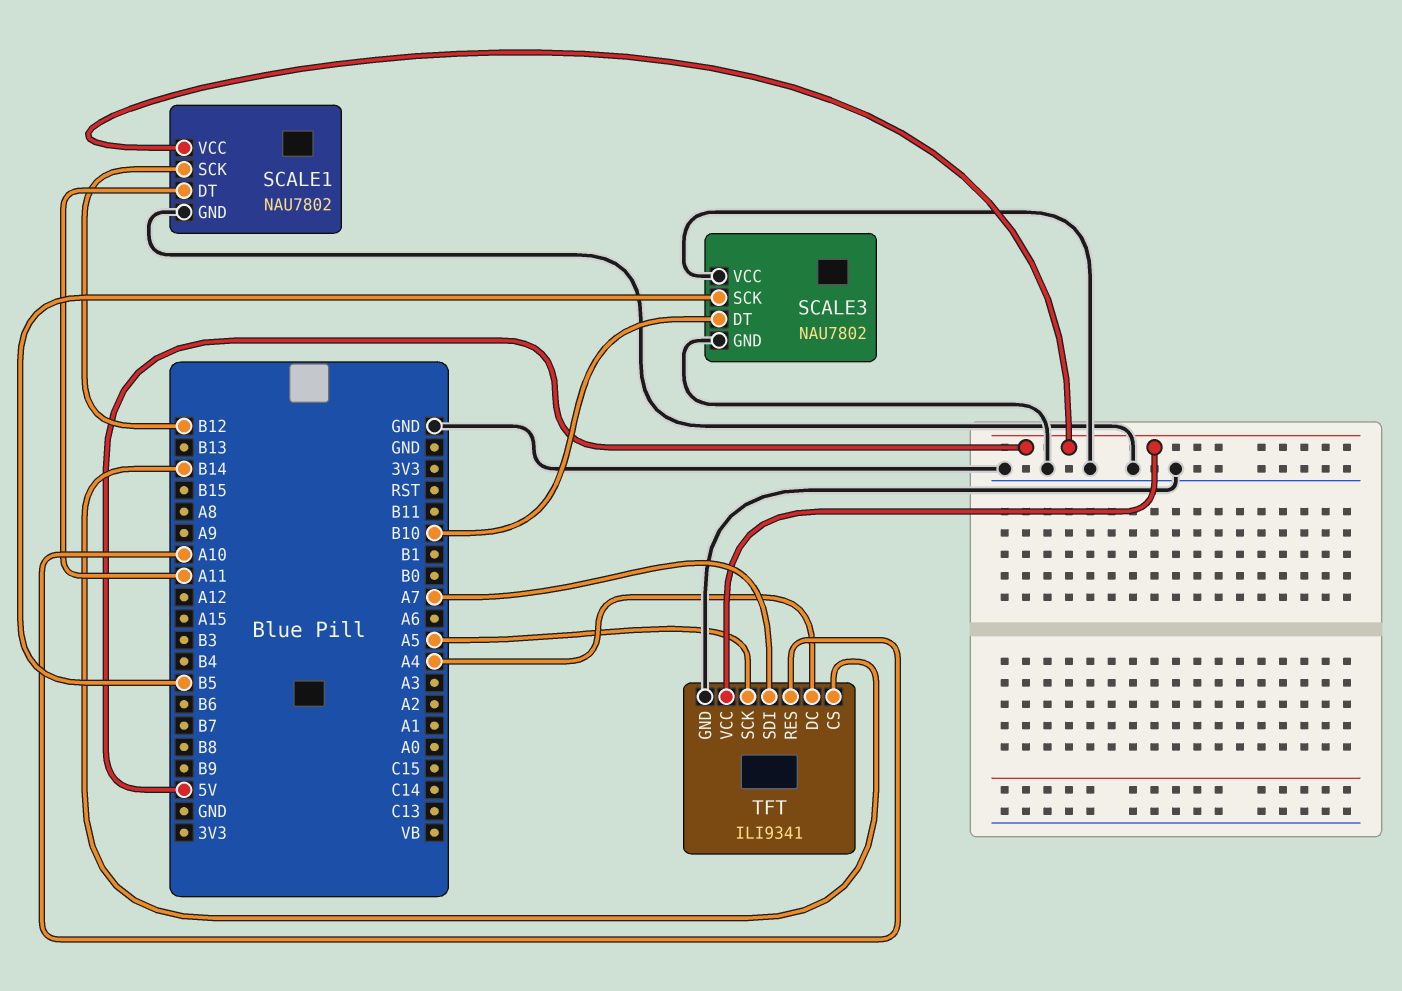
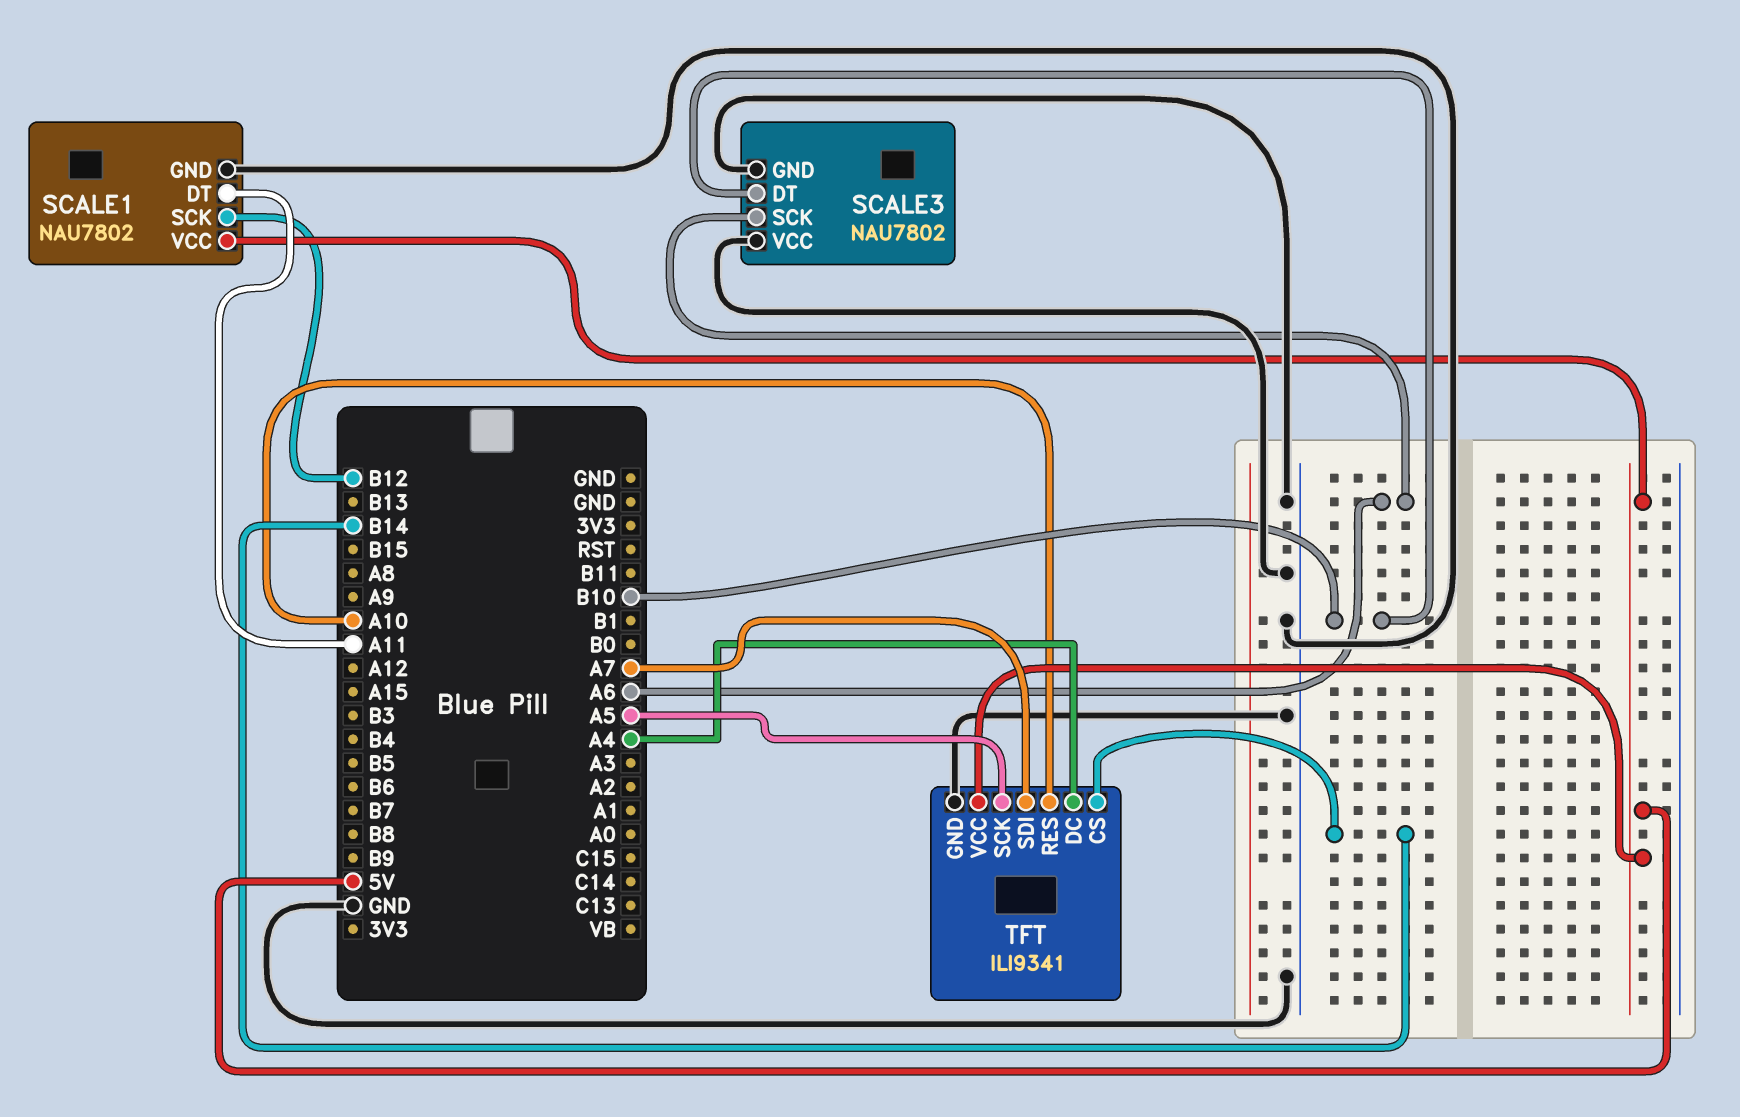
SCALE3 pin SCK: B5 -> A6

